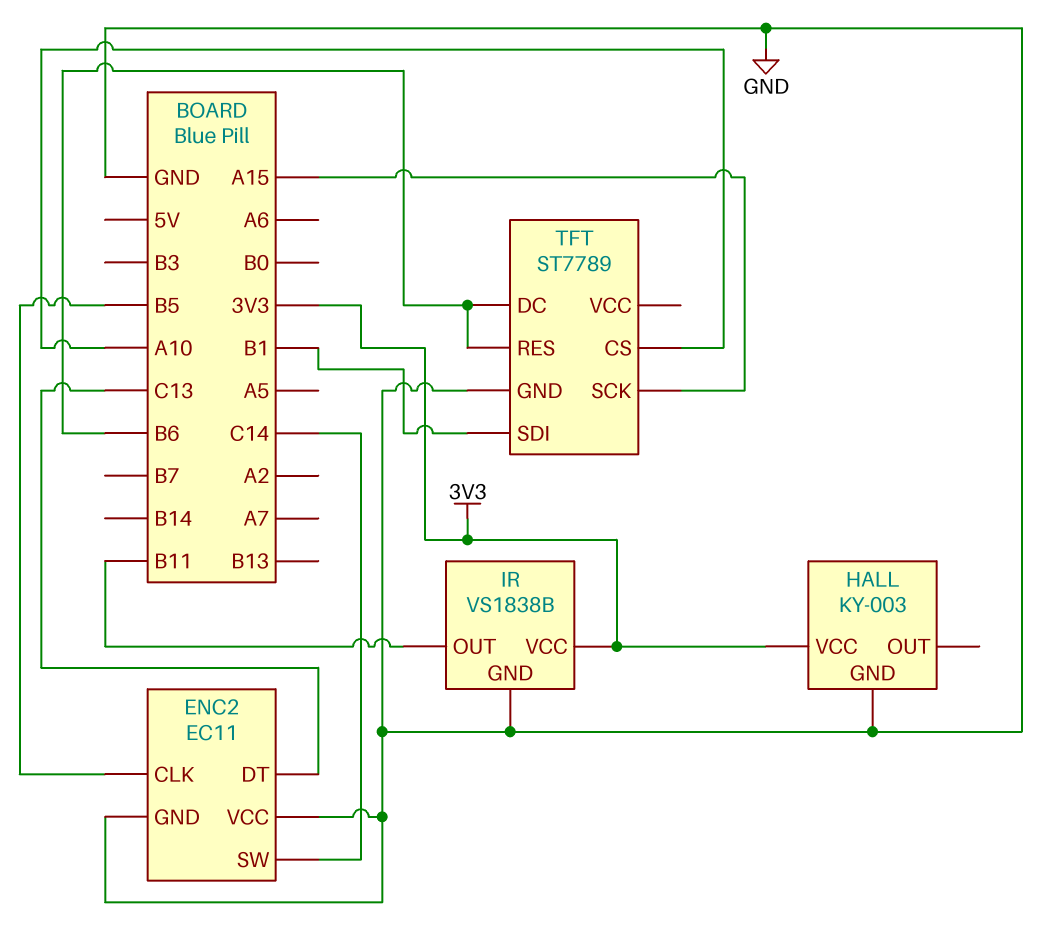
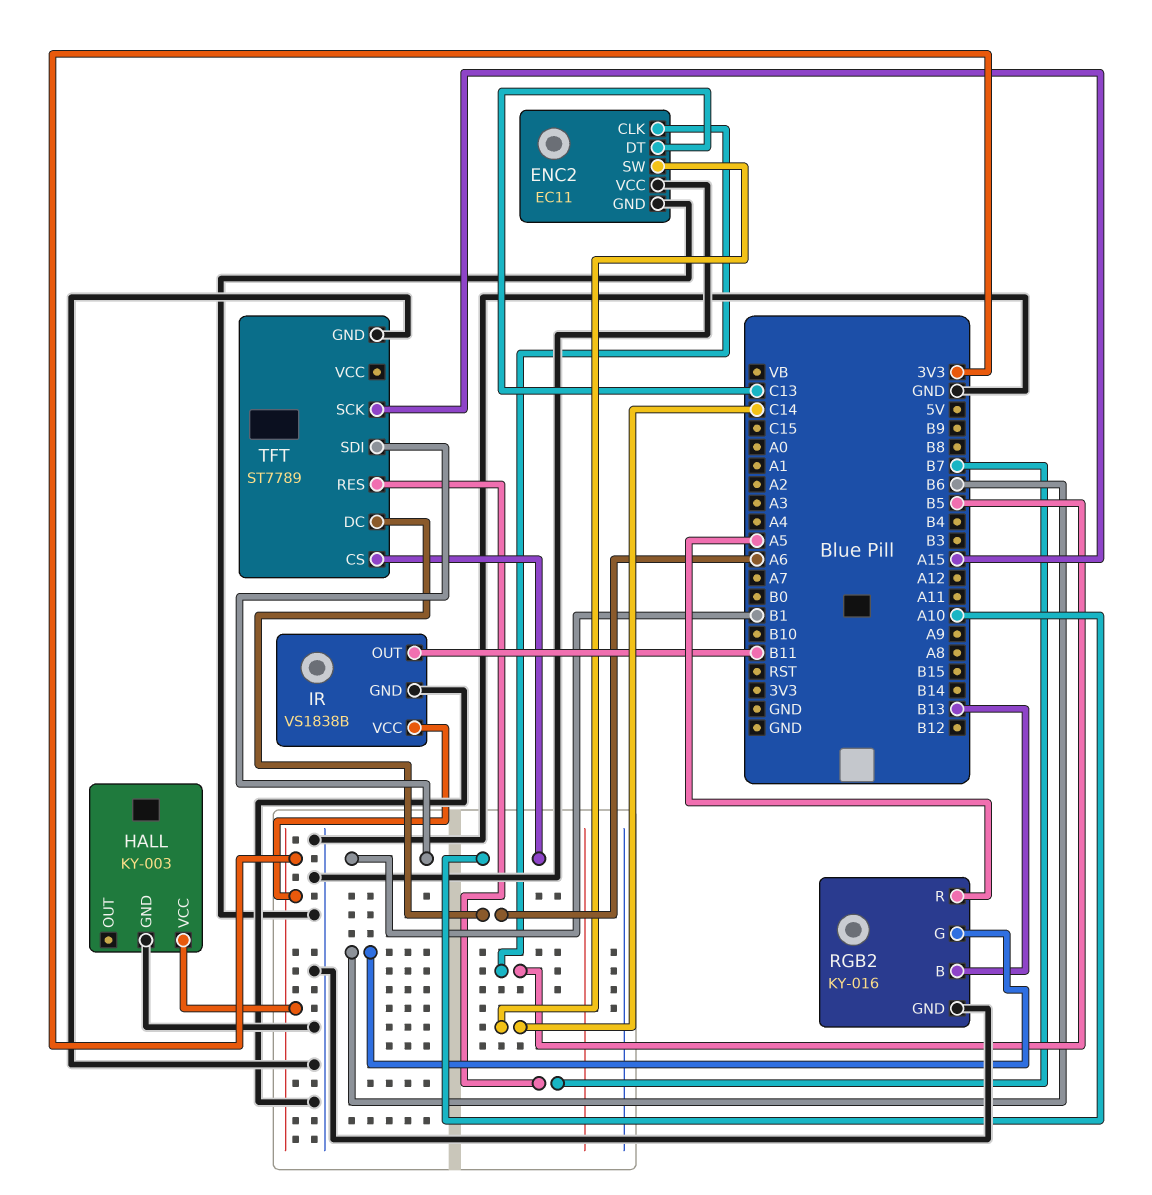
RGB2: none -> KY-016
RGB2 pin B: none -> B13
RGB2 pin G: none -> B6
RGB2 pin GND: none -> GND
RGB2 pin R: none -> A5
TFT pin DC: B6 -> A6
TFT pin RES: B6 -> B7

